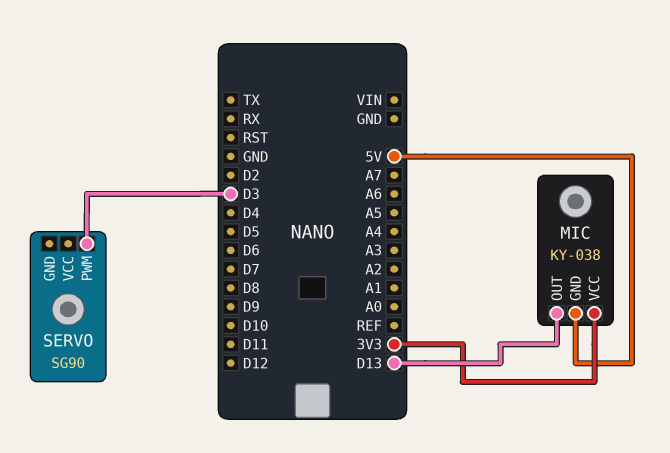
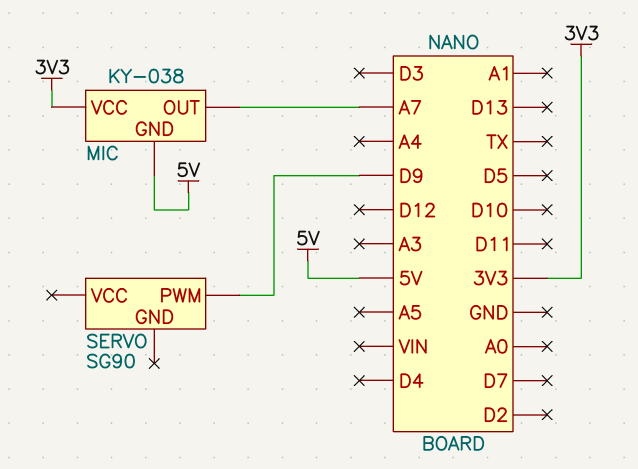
MIC pin OUT: D13 -> A7
SERVO pin PWM: D3 -> D9

